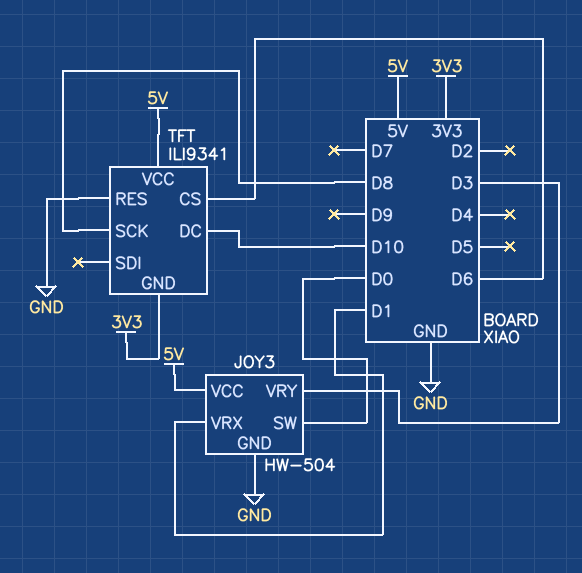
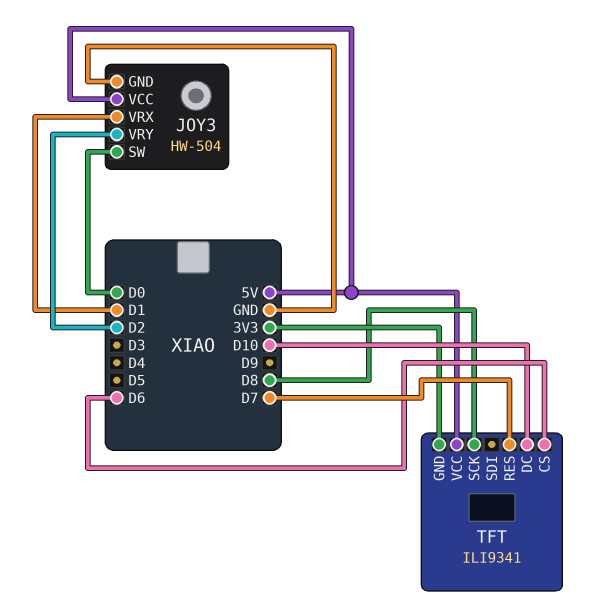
JOY3 pin VRY: D3 -> D2
TFT pin RES: GND -> D7

